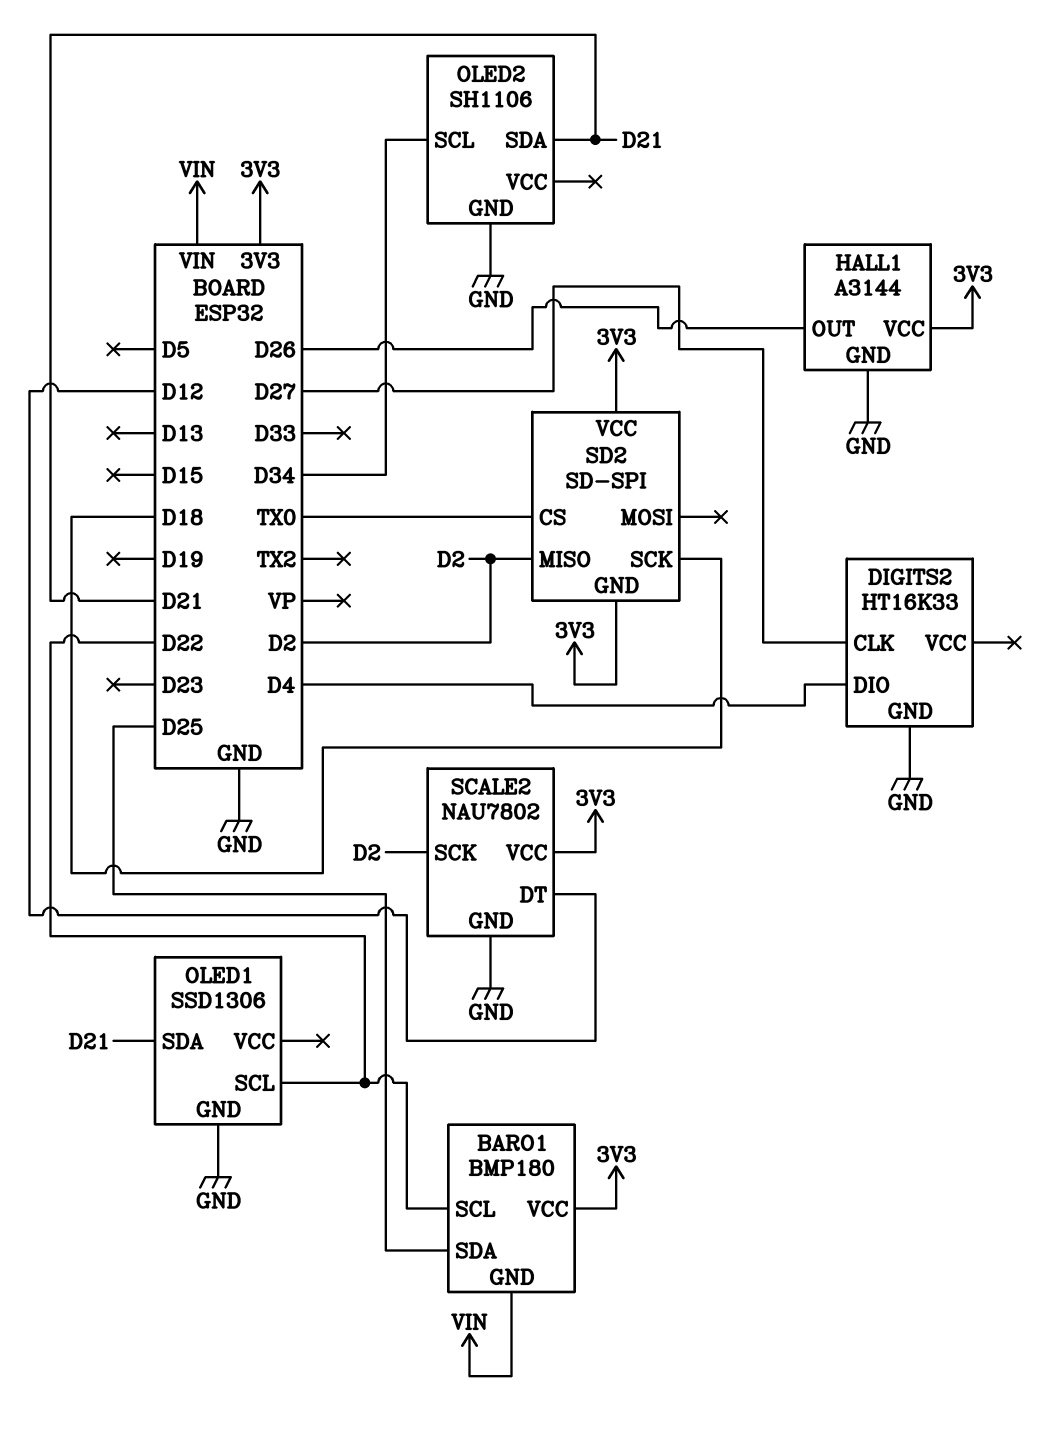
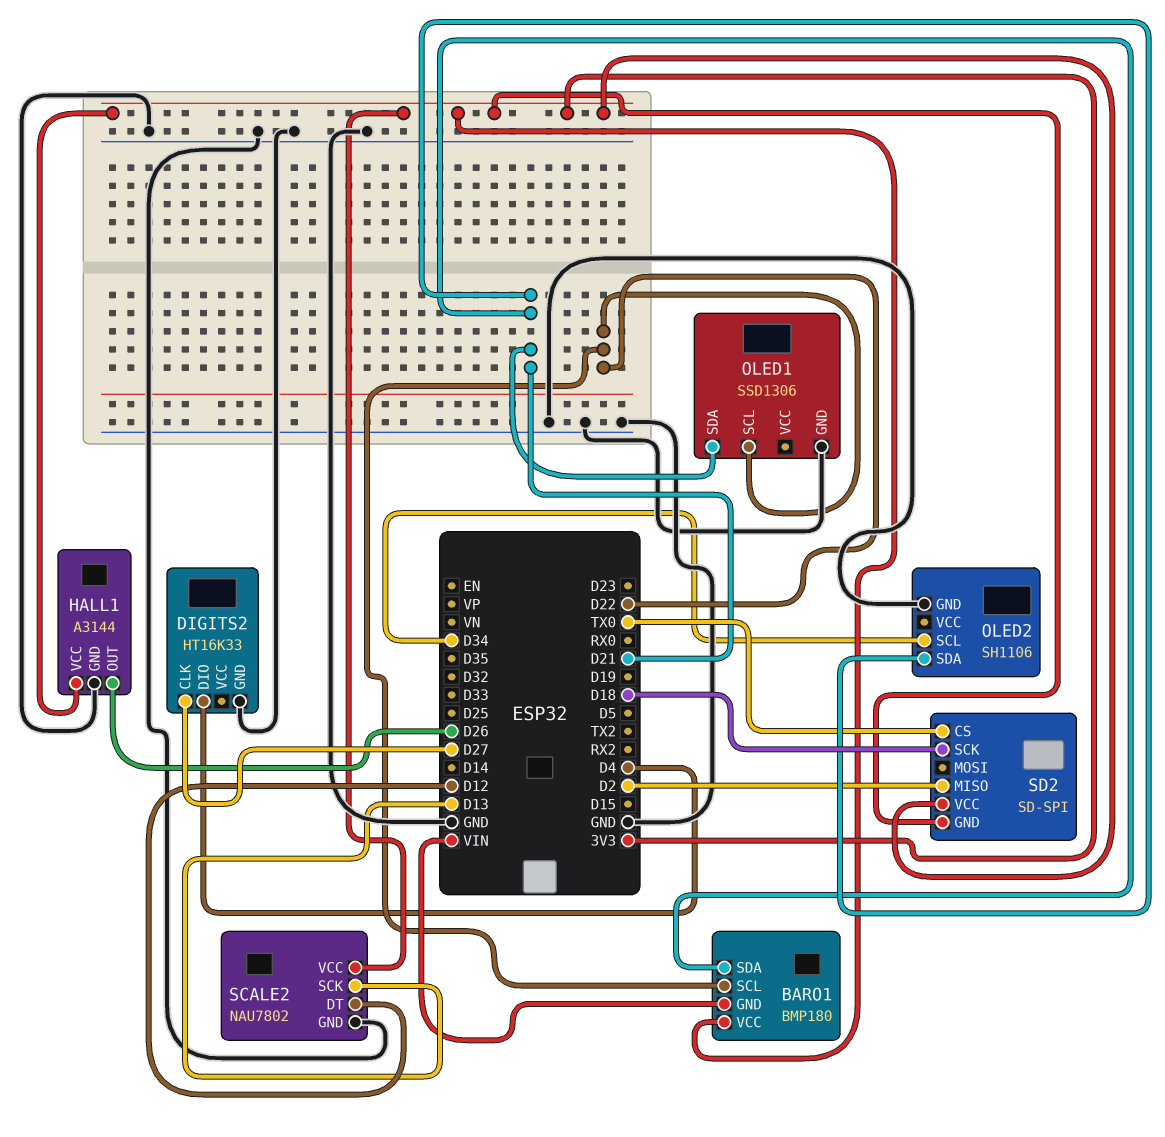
BARO1 pin SDA: D25 -> D21
SCALE2 pin SCK: D2 -> D13

